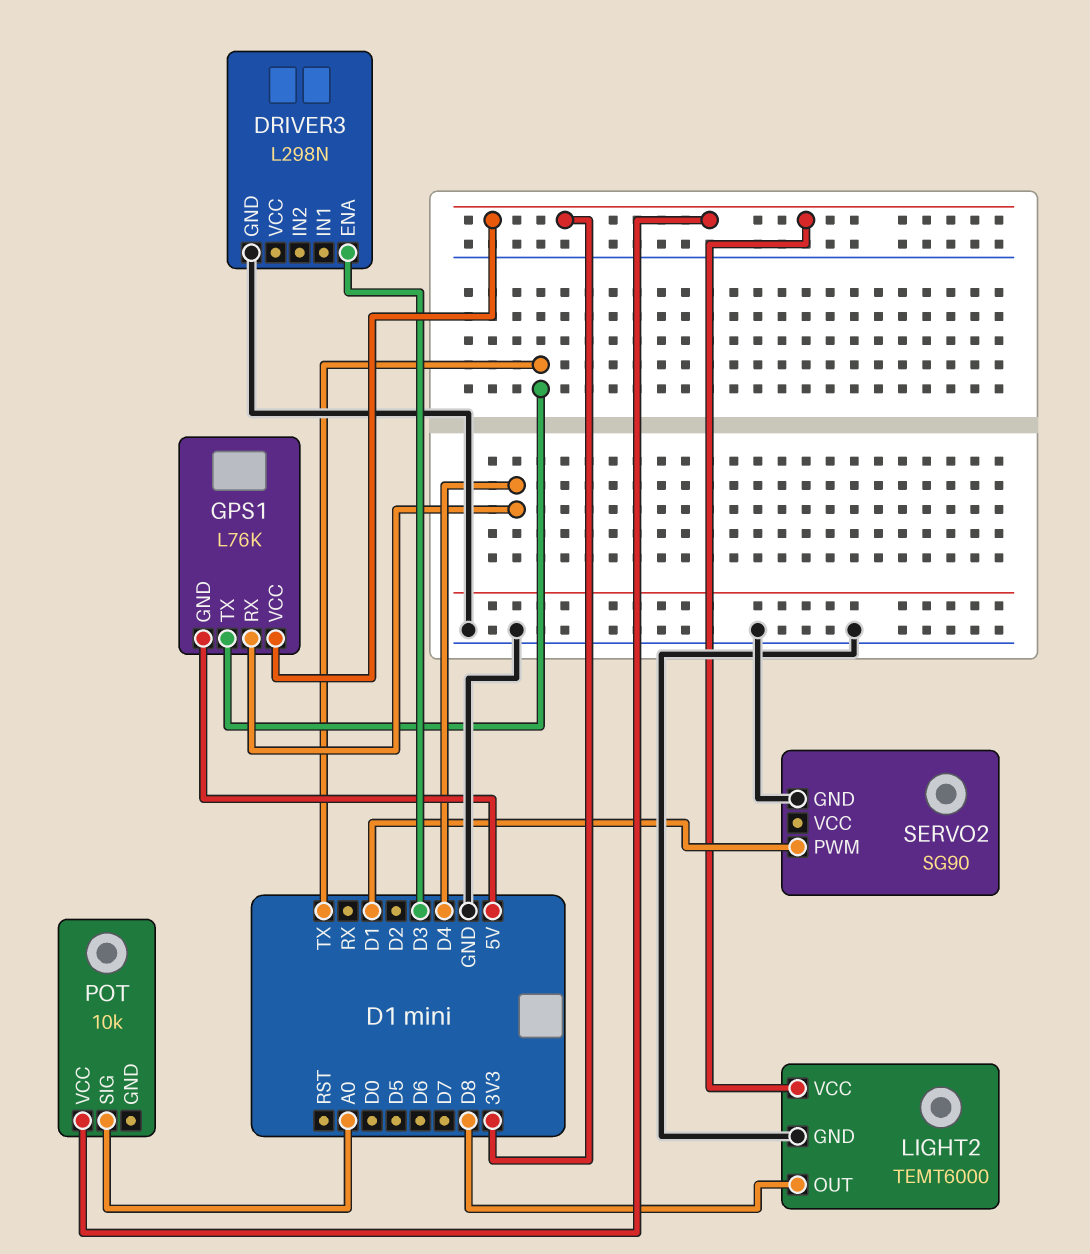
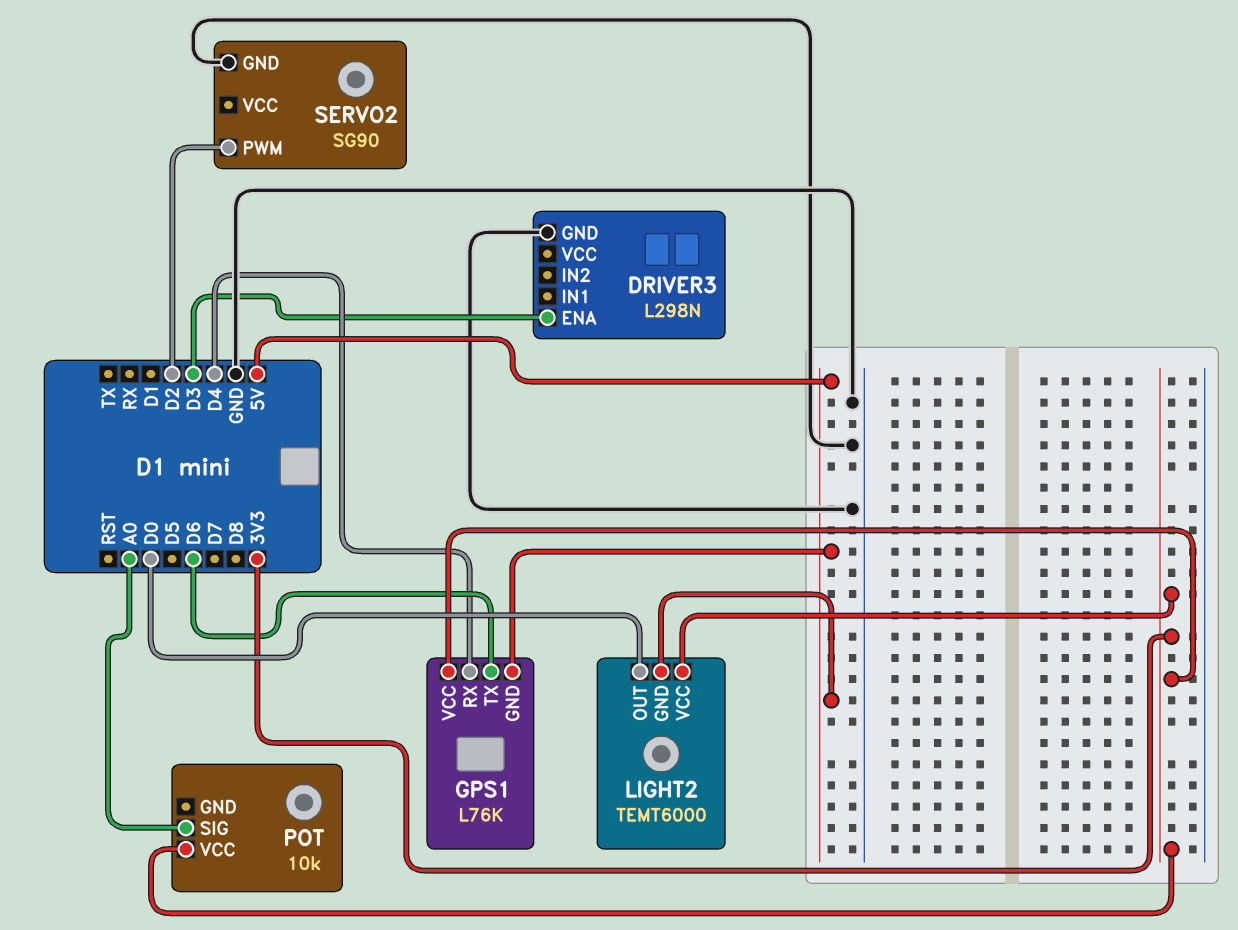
GPS1 pin TX: TX -> D6
LIGHT2 pin GND: GND -> 5V
LIGHT2 pin OUT: D8 -> D0
SERVO2 pin PWM: D1 -> D2

